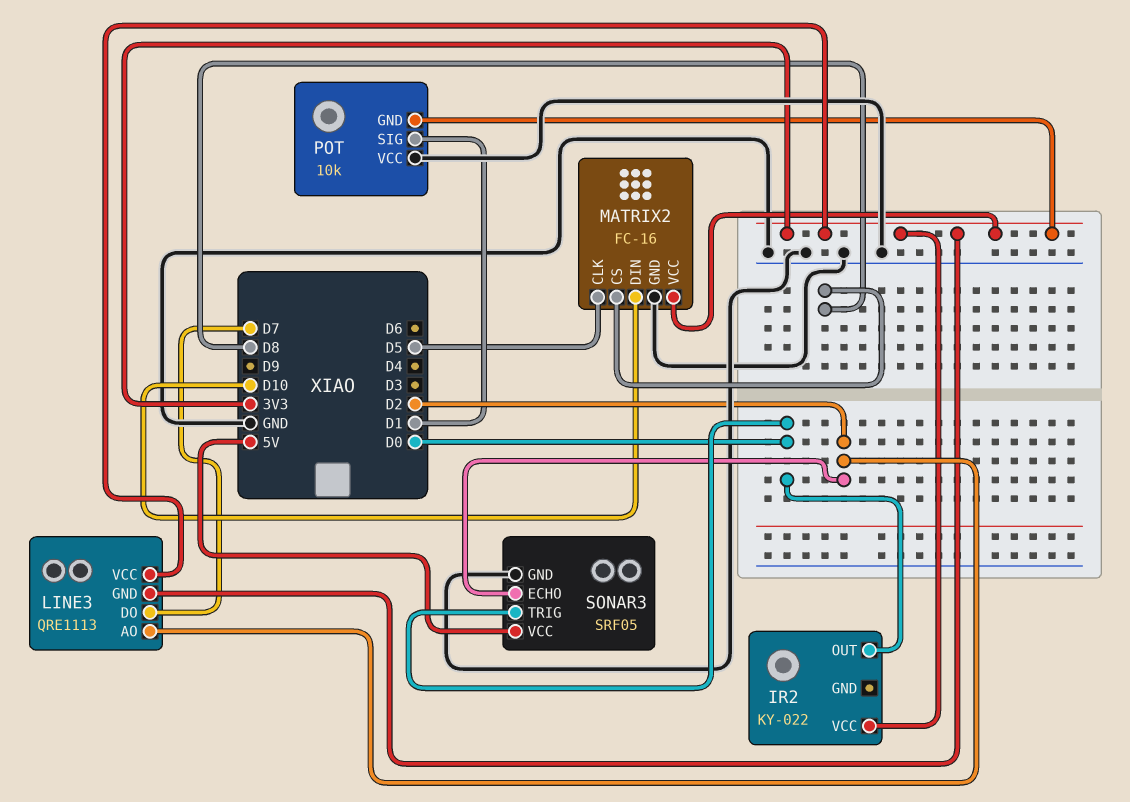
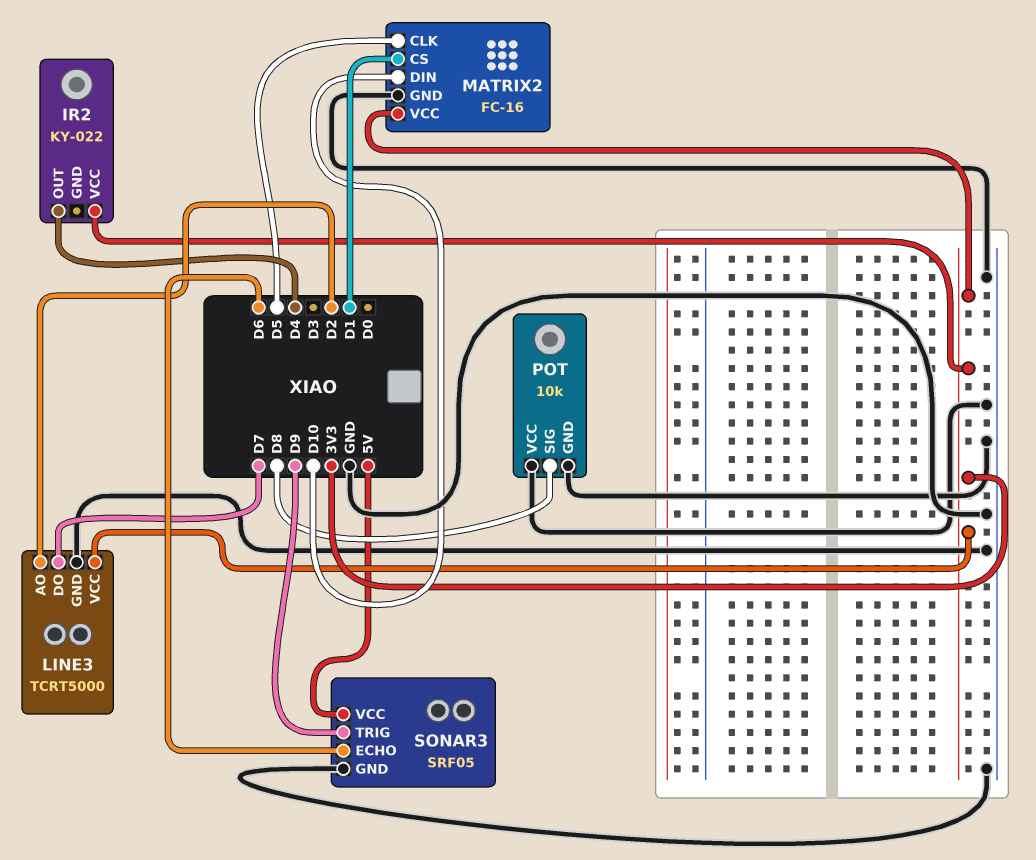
IR2 pin OUT: D0 -> D4
LINE3: QRE1113 -> TCRT5000
LINE3 pin GND: 3V3 -> GND
MATRIX2 pin CS: D8 -> D1
POT pin GND: 3V3 -> GND
POT pin SIG: D1 -> D8
SONAR3 pin ECHO: D2 -> D6
SONAR3 pin TRIG: D0 -> D9

